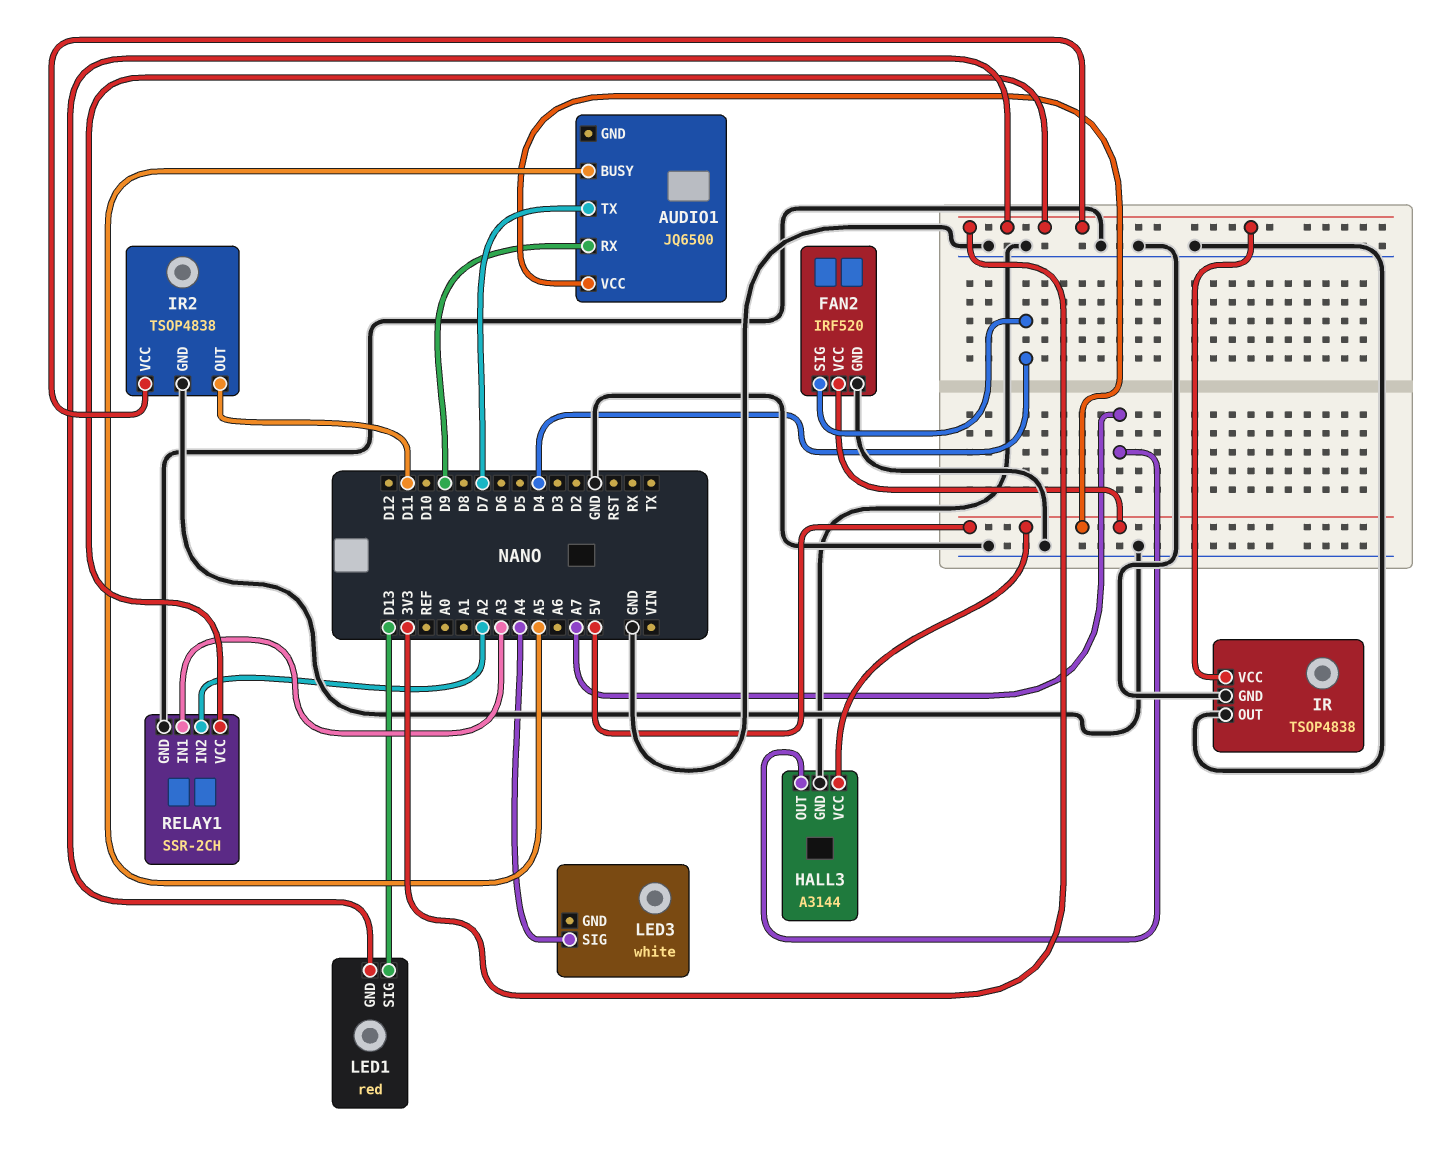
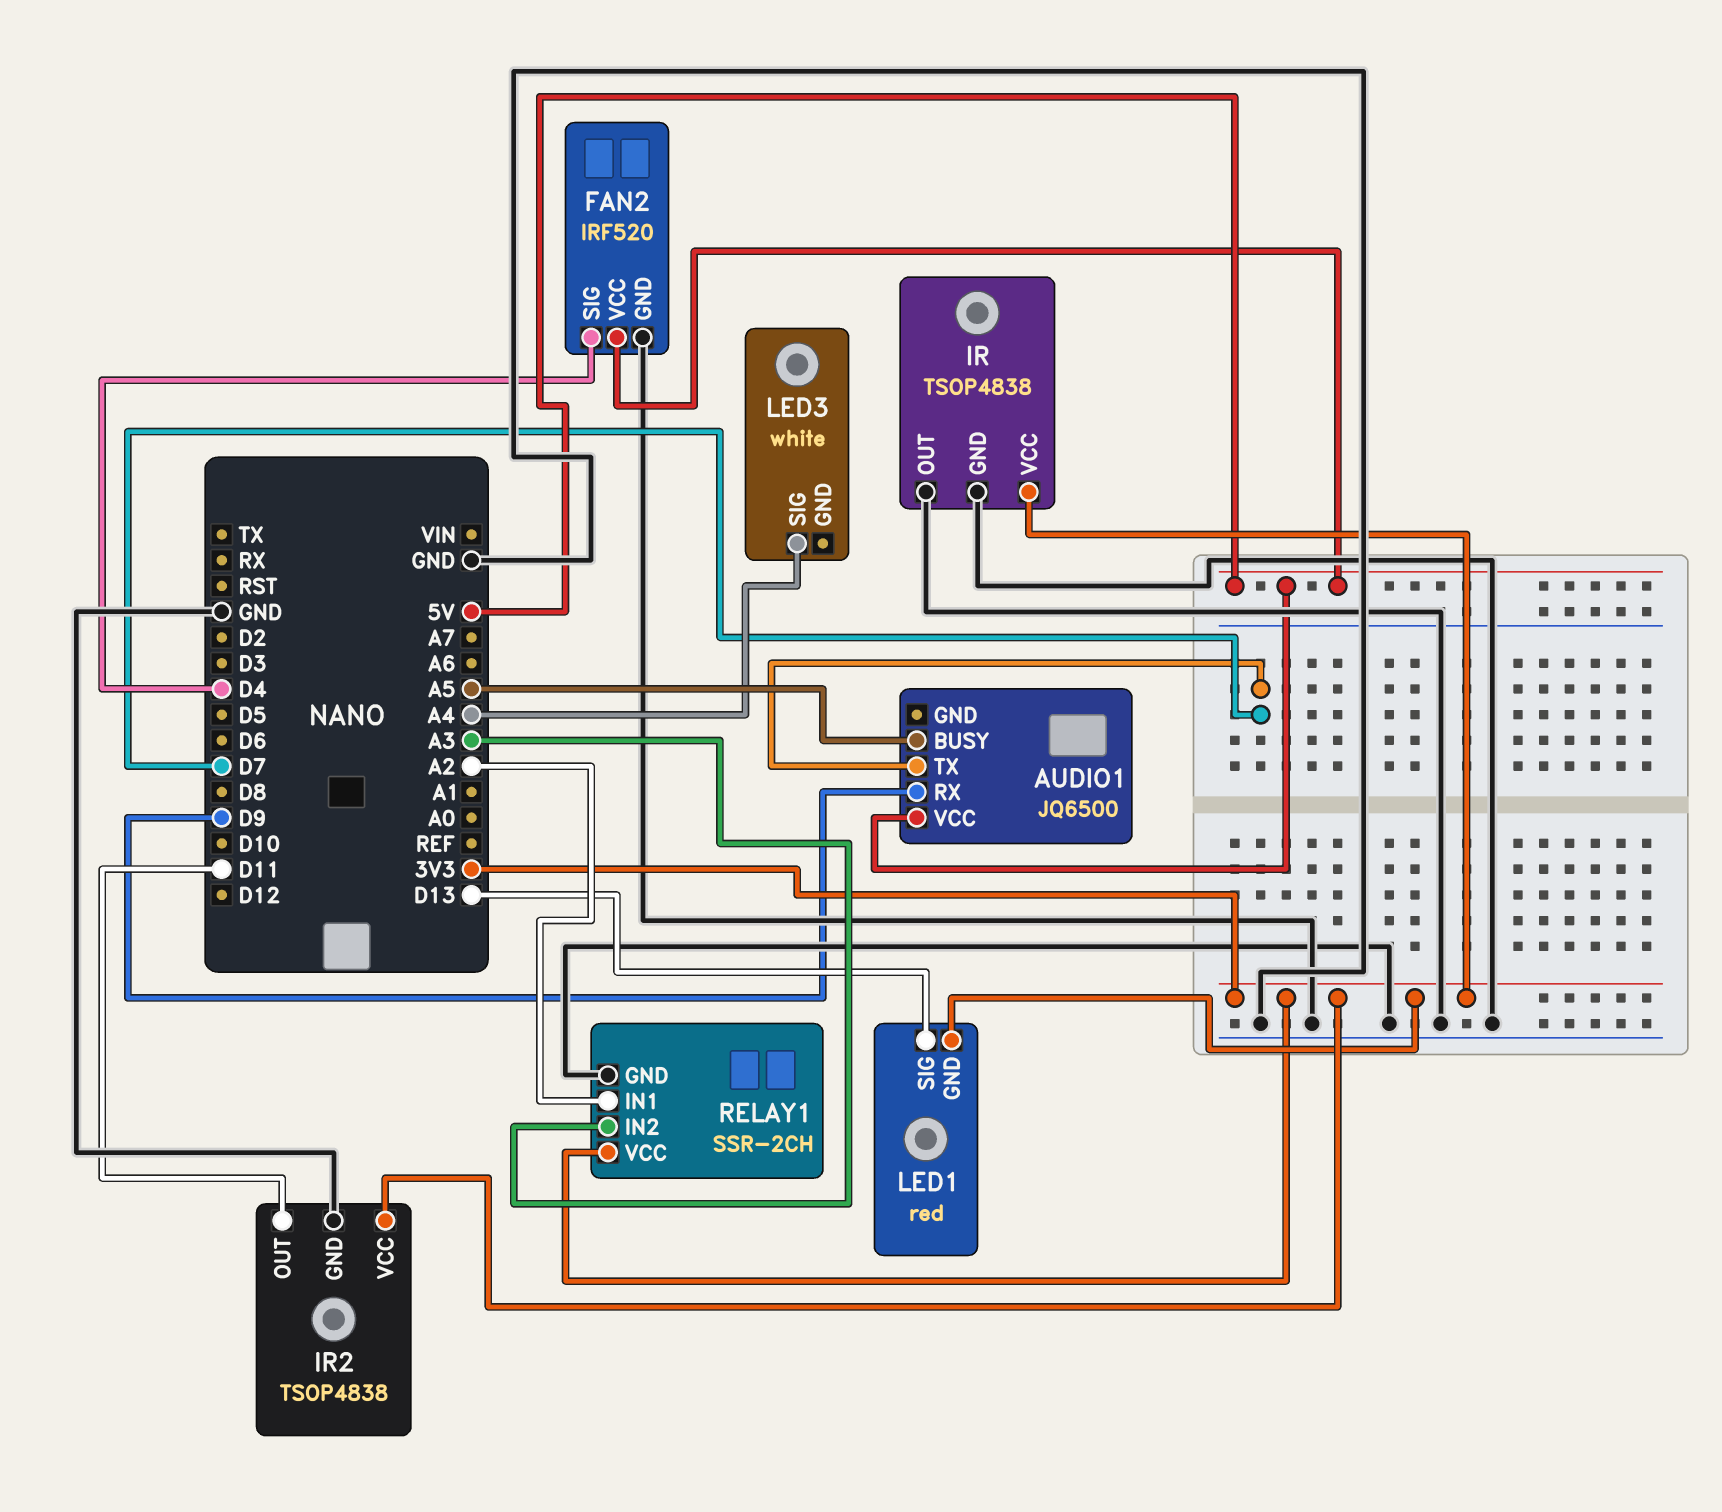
HALL3: A3144 -> none
HALL3 pin GND: GND -> none
HALL3 pin OUT: A7 -> none
HALL3 pin VCC: 5V -> none
RELAY1 pin IN1: A3 -> A2
RELAY1 pin IN2: A2 -> A3

